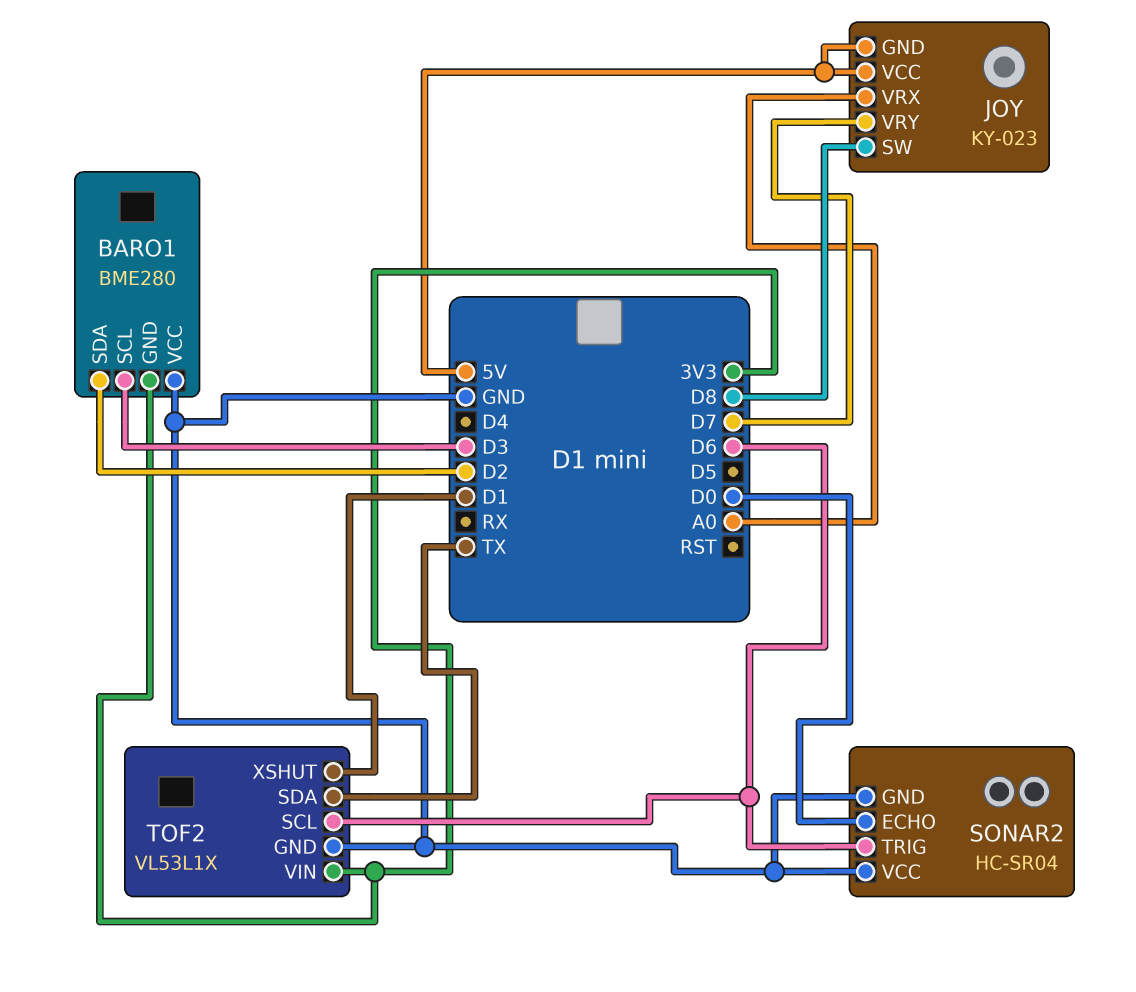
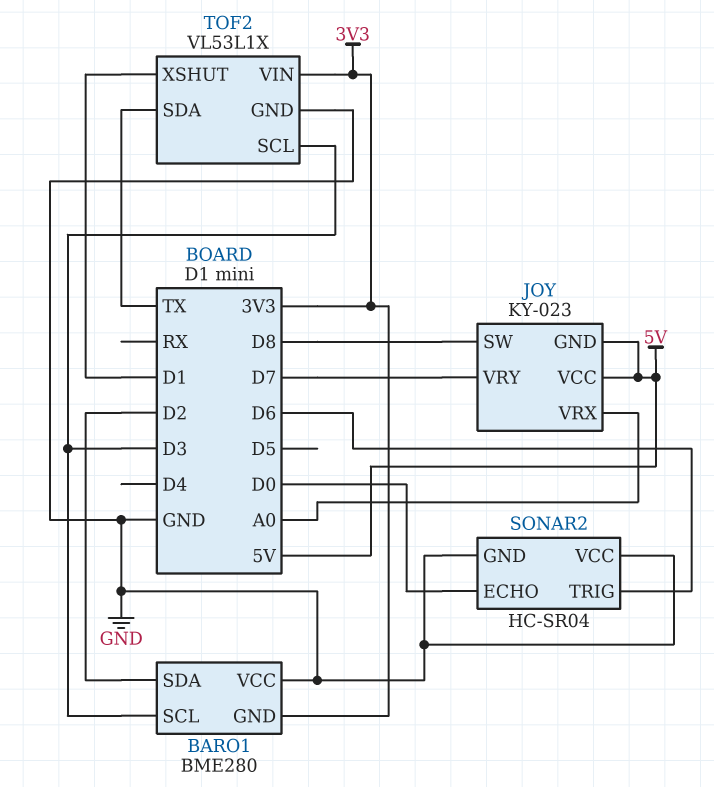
TOF2 pin SCL: D6 -> D3

